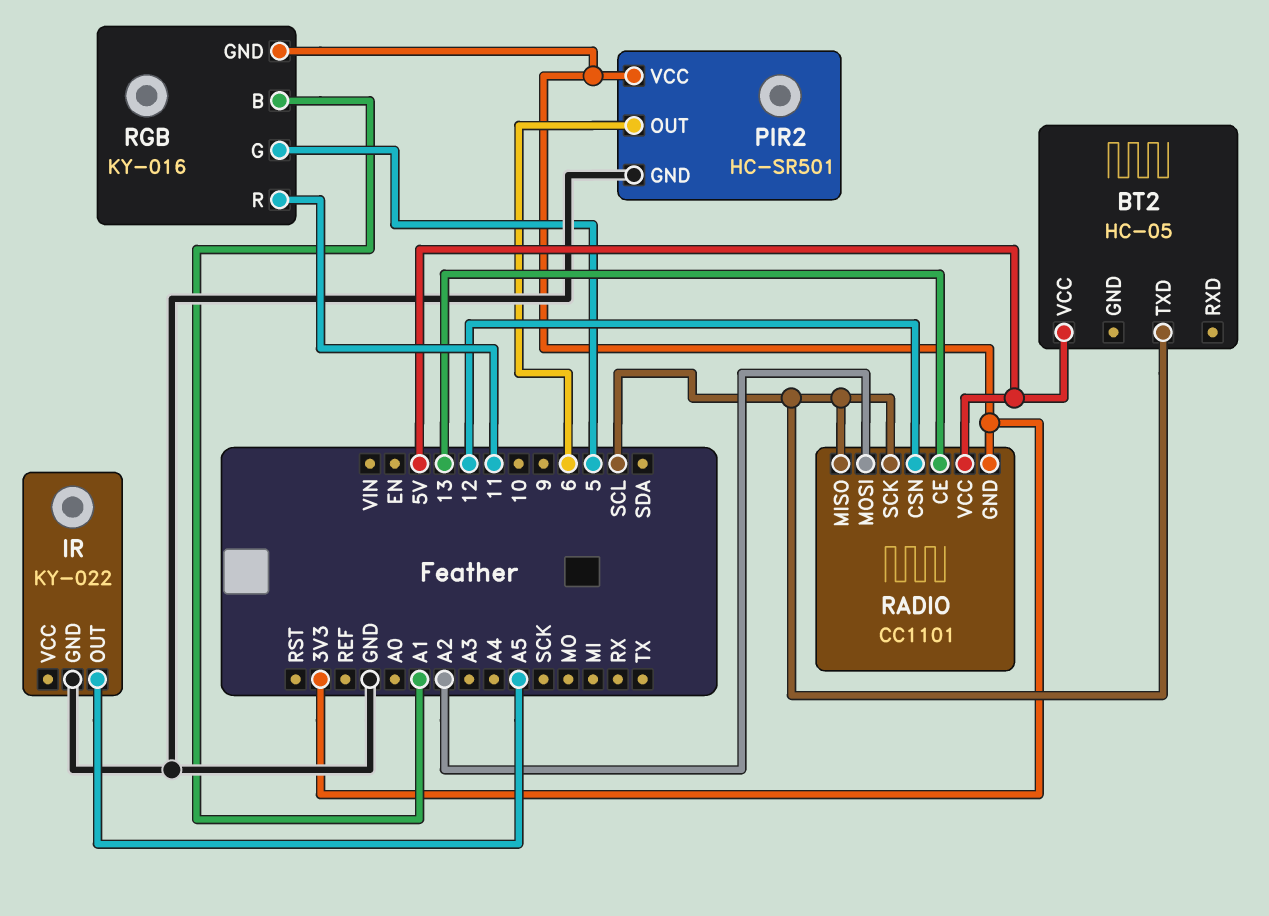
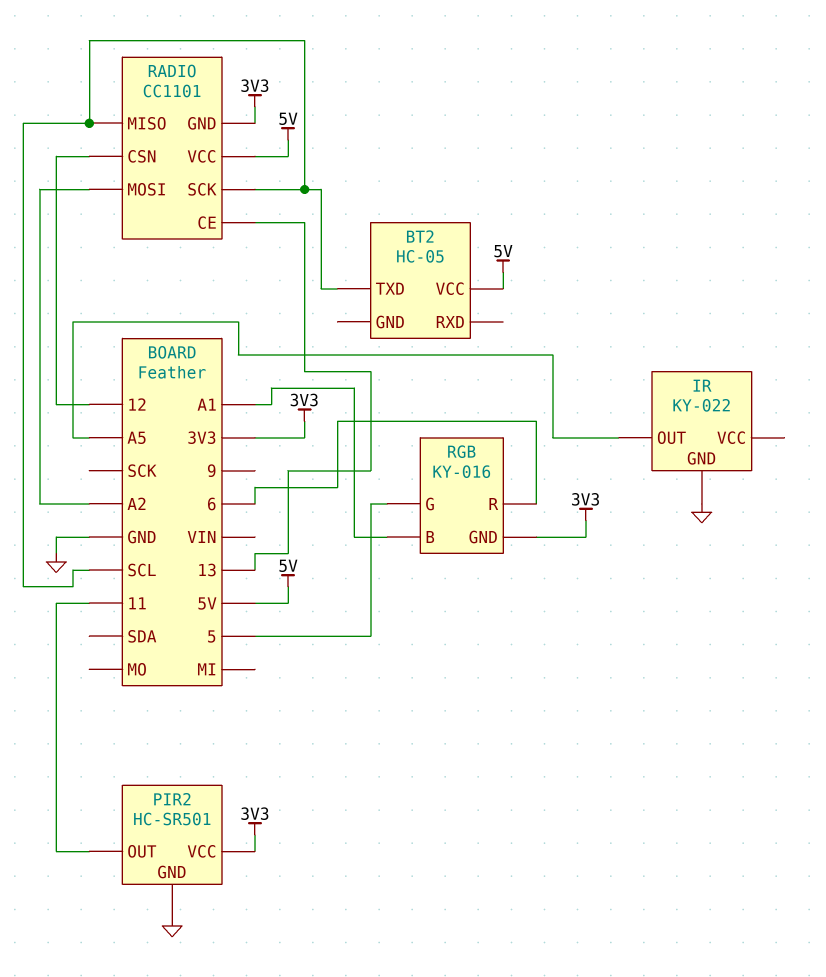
PIR2 pin OUT: 6 -> 11
RGB pin R: 11 -> 6

